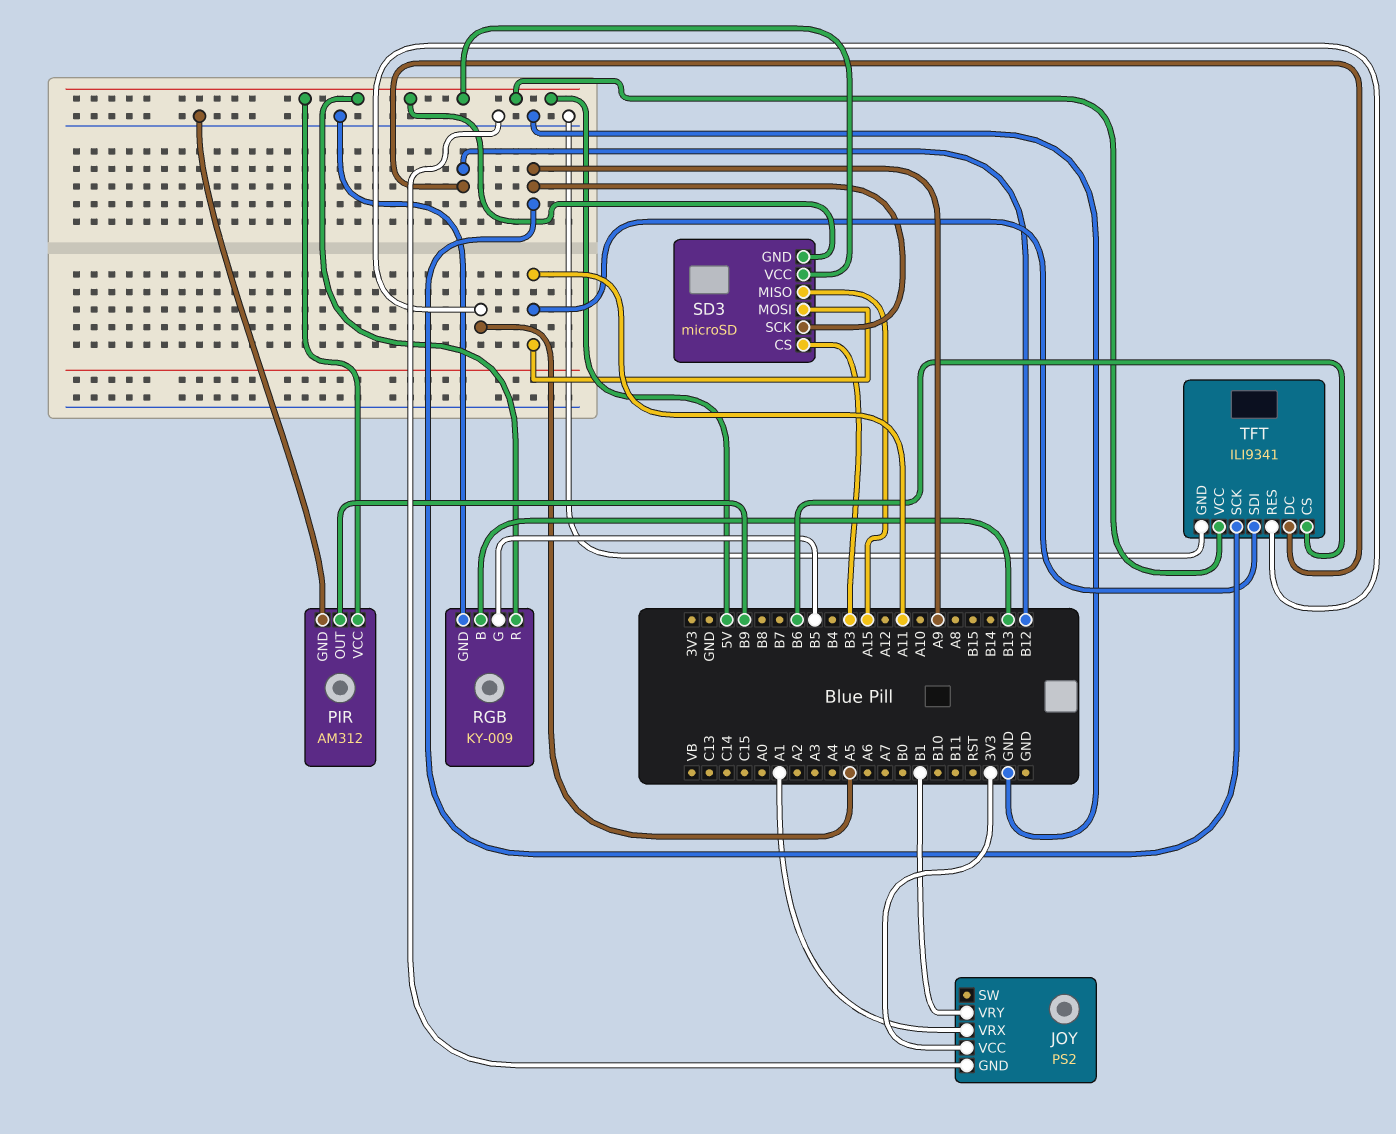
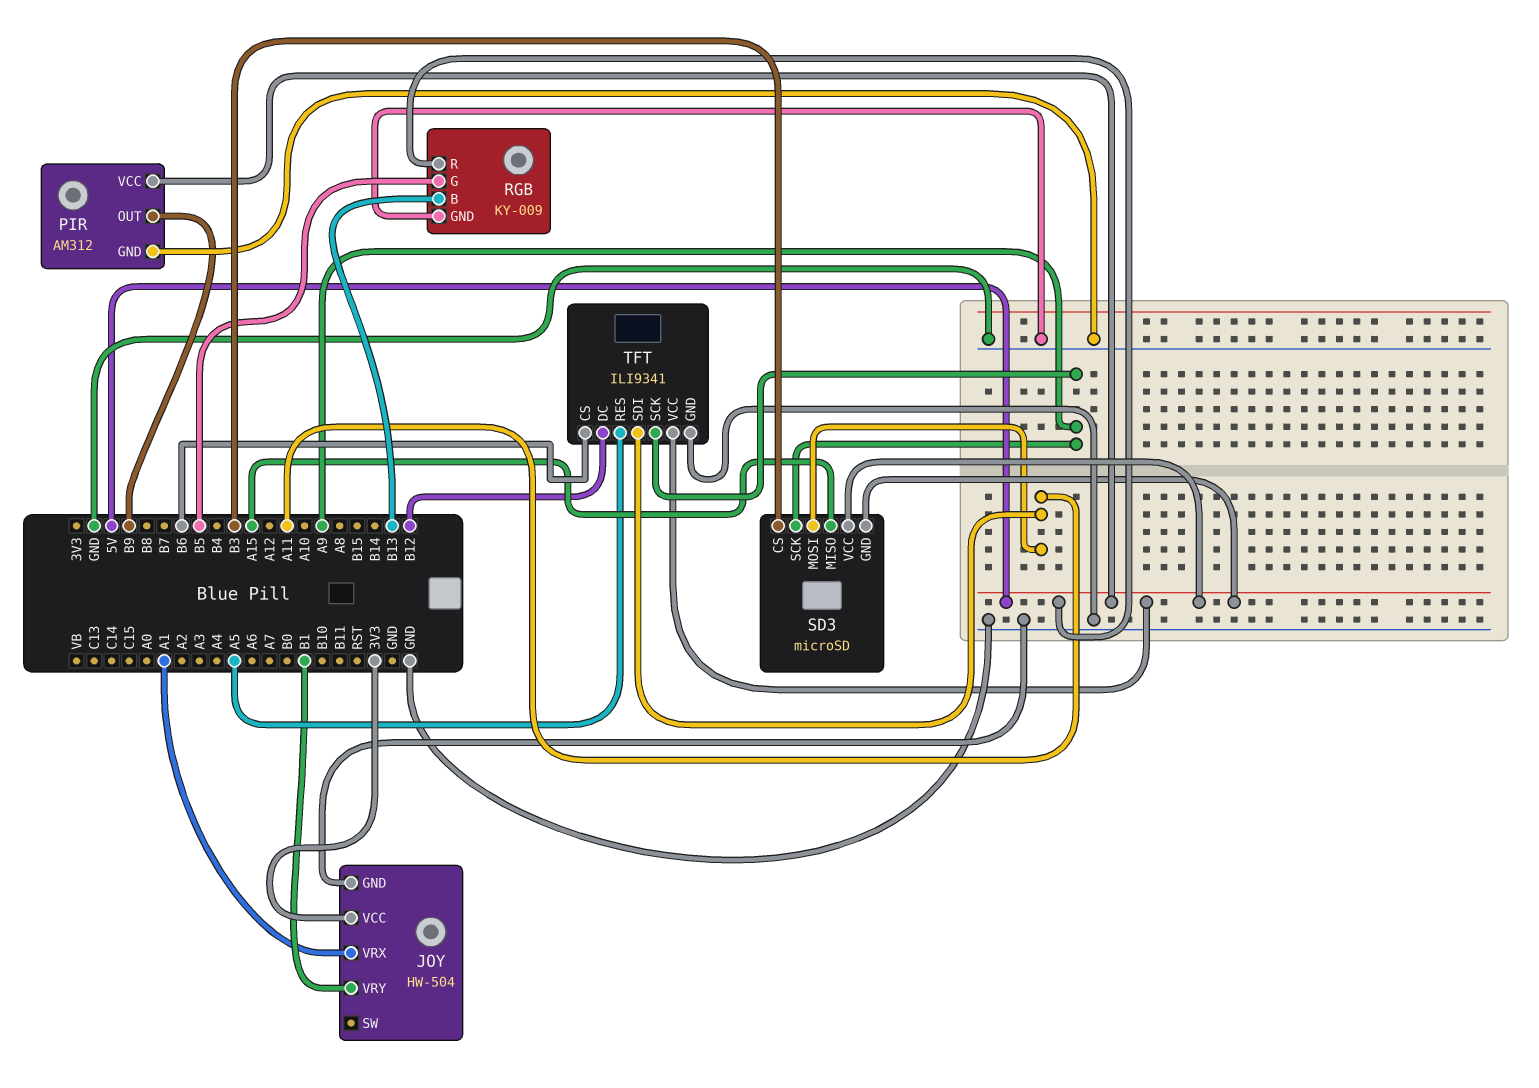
JOY: PS2 -> HW-504

